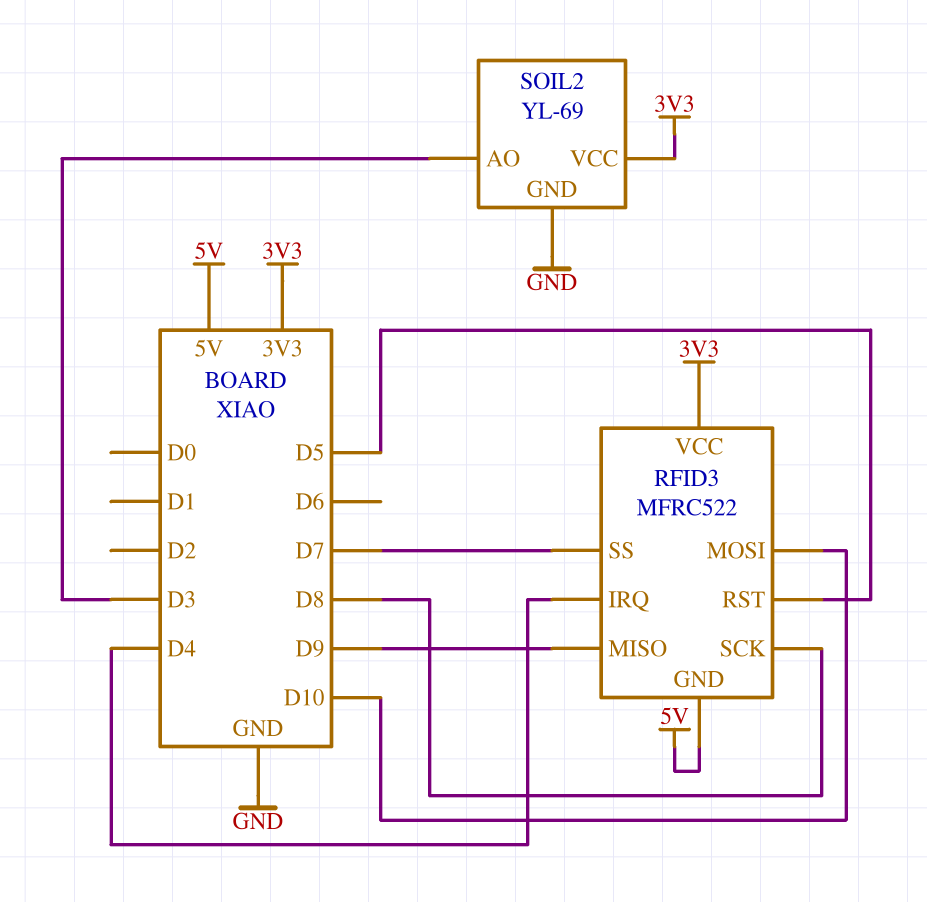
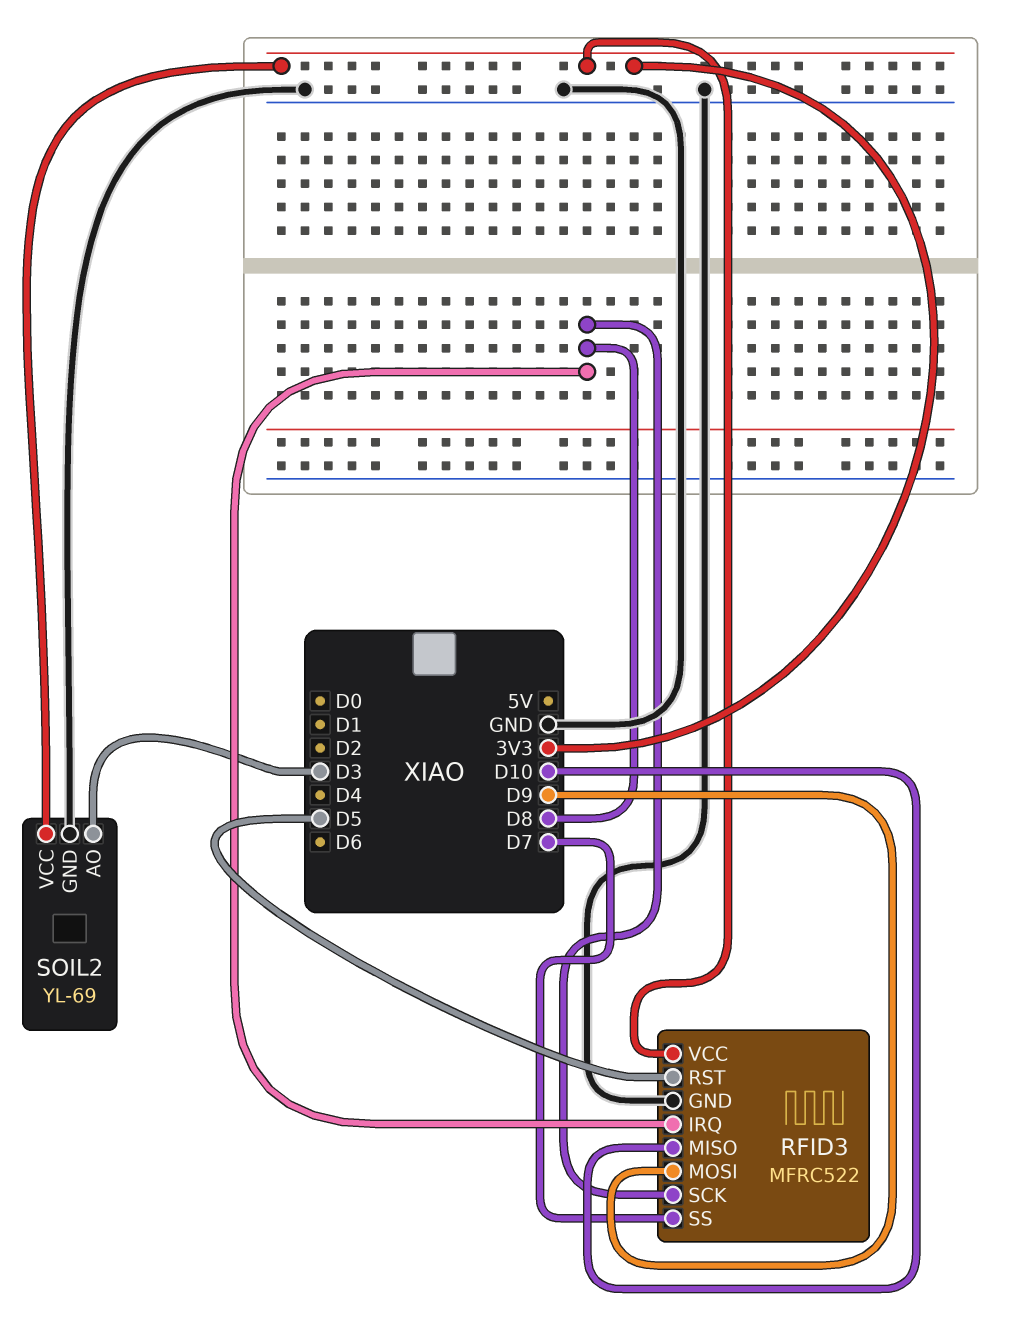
RFID3 pin GND: 5V -> GND
RFID3 pin IRQ: D4 -> D8
RFID3 pin MISO: D9 -> D10
RFID3 pin MOSI: D10 -> D9

